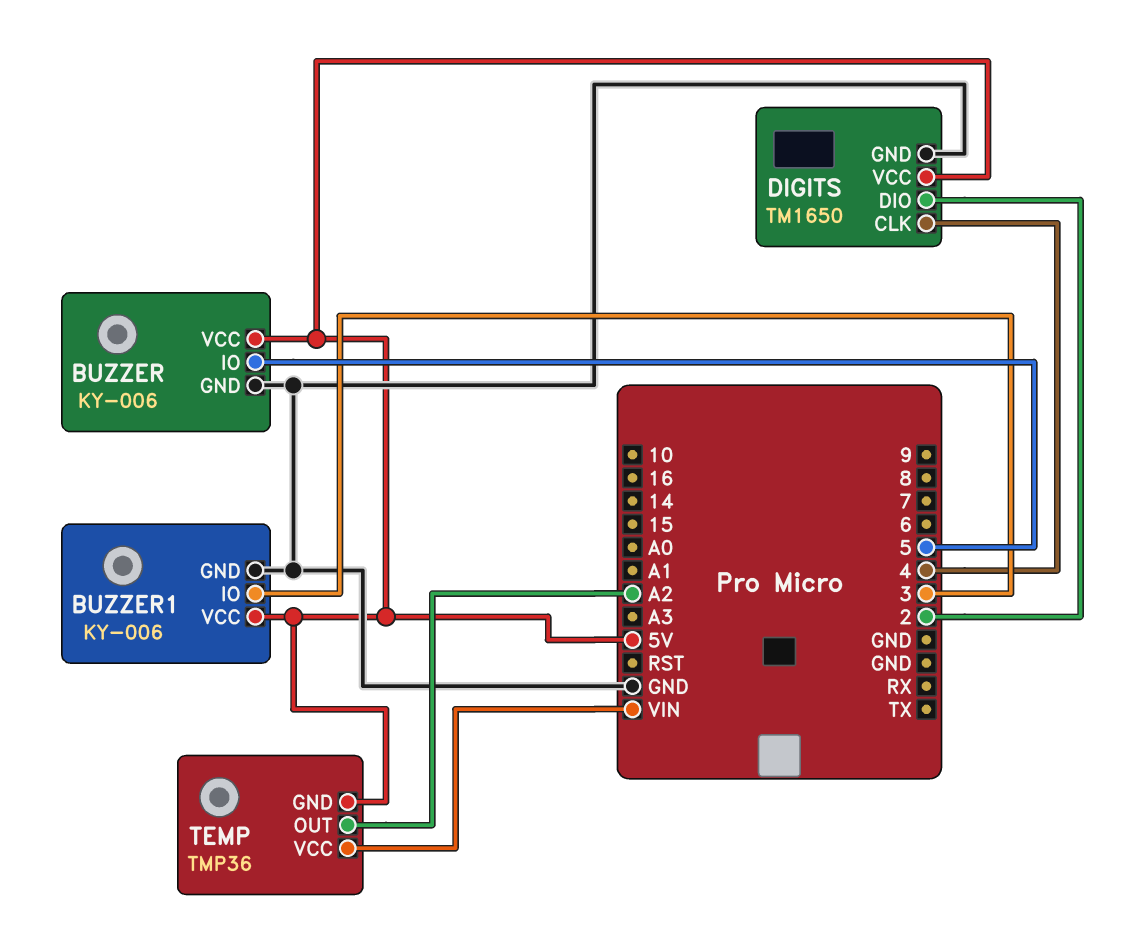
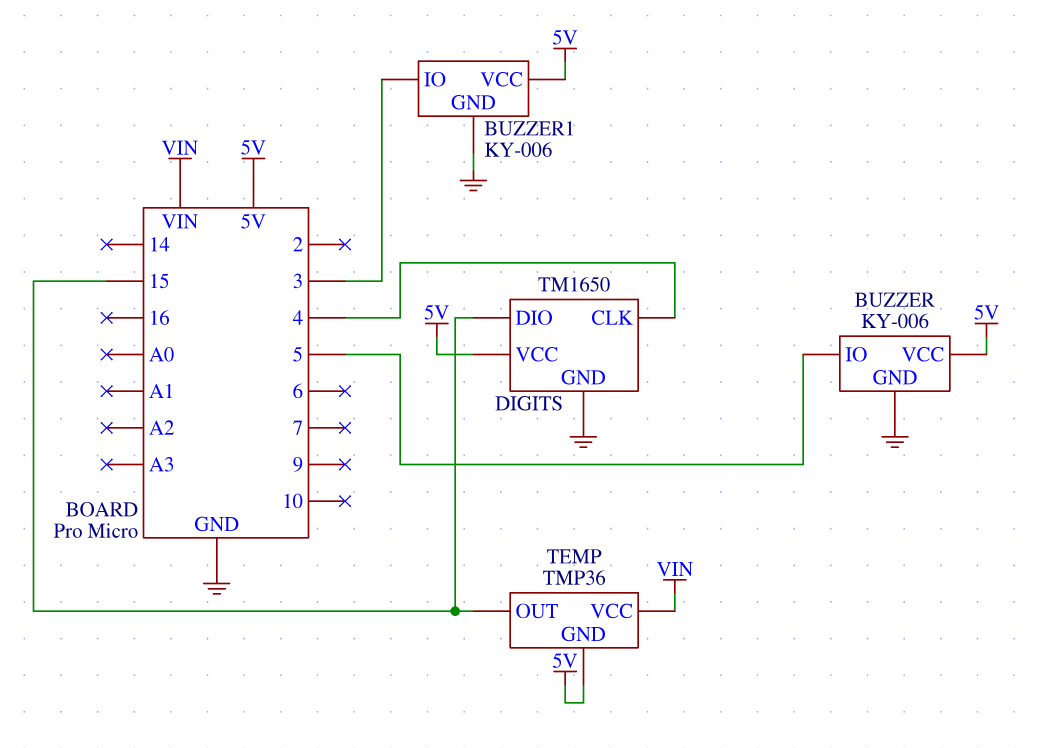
DIGITS pin DIO: 2 -> 15
TEMP pin OUT: A2 -> 15

